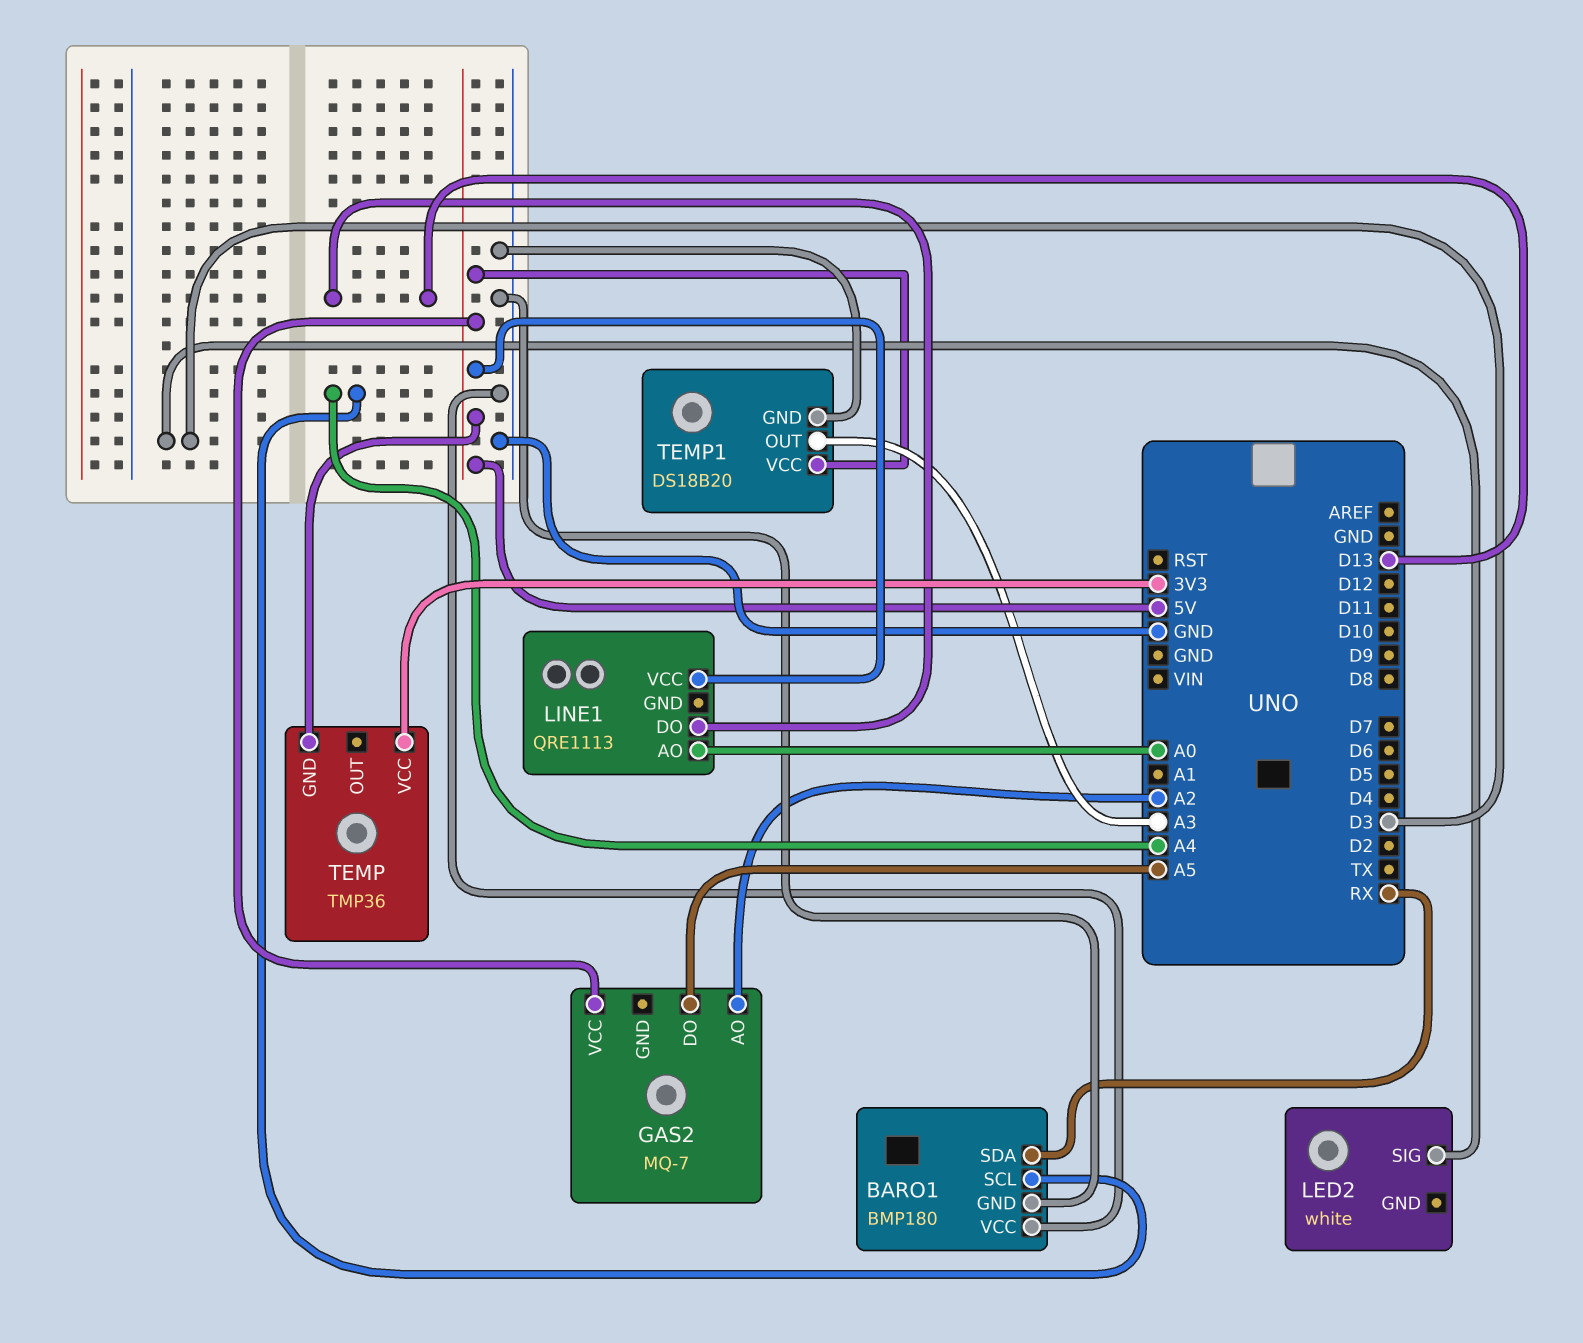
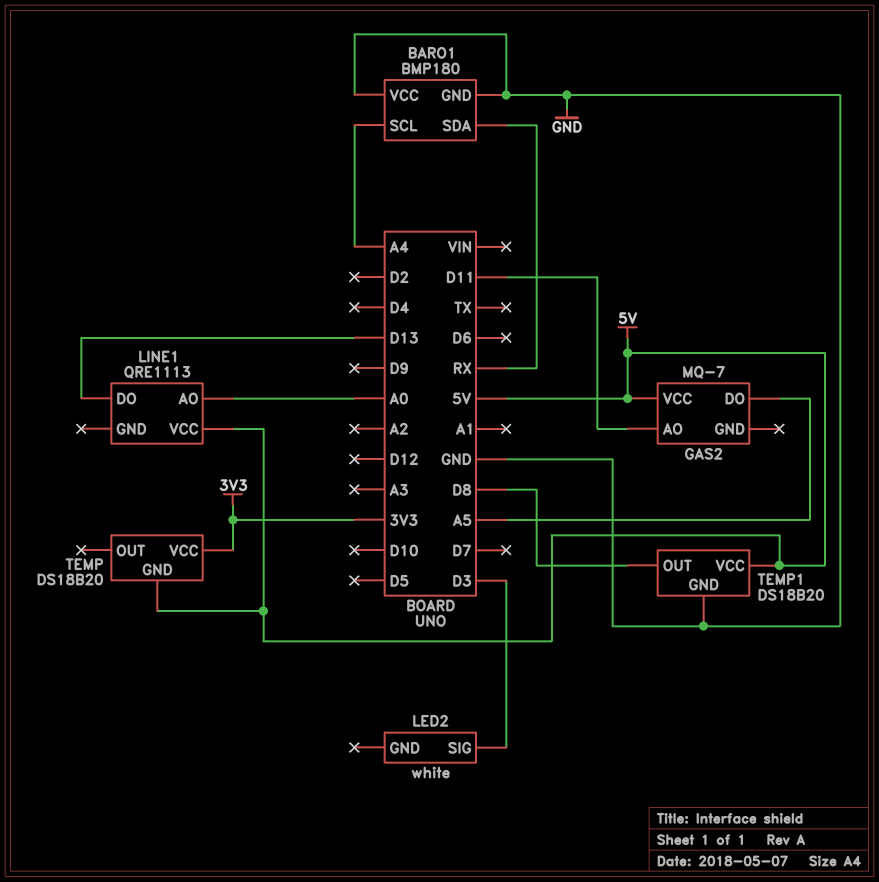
GAS2 pin AO: A2 -> D11
TEMP: TMP36 -> DS18B20
TEMP1 pin OUT: A3 -> D8

